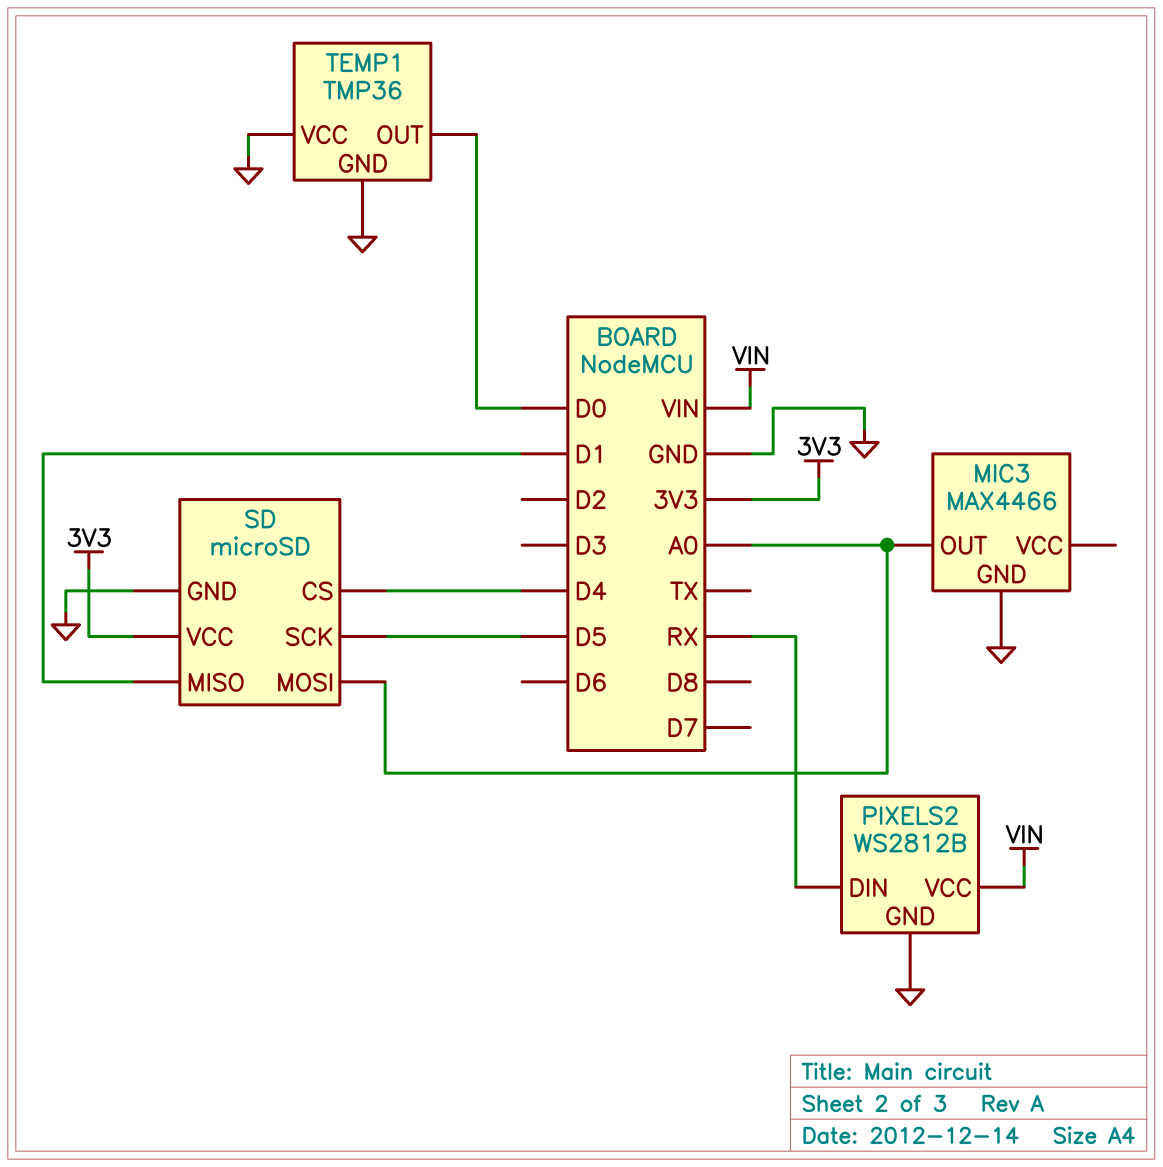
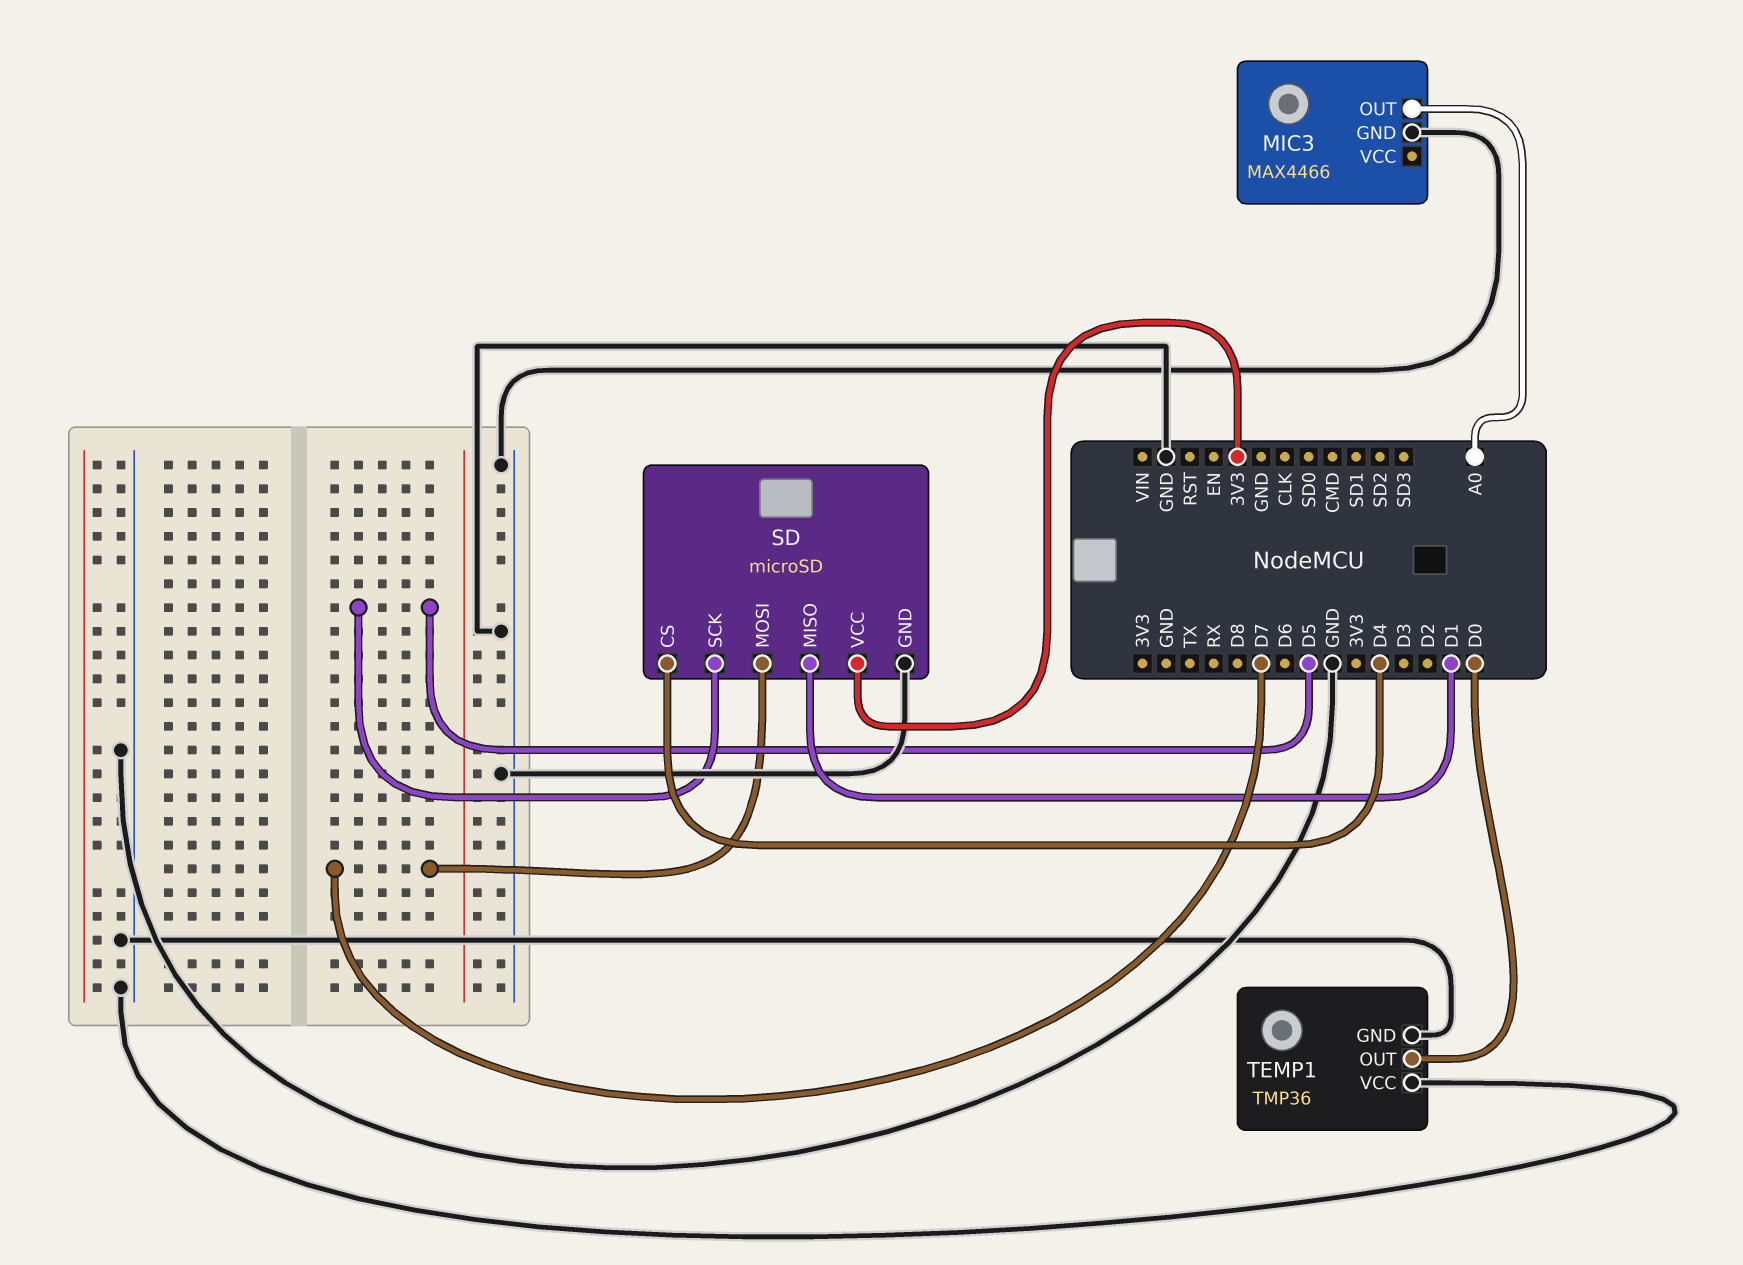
PIXELS2: WS2812B -> none
PIXELS2 pin DIN: RX -> none
PIXELS2 pin GND: GND -> none
PIXELS2 pin VCC: VIN -> none
SD pin MOSI: A0 -> D7

